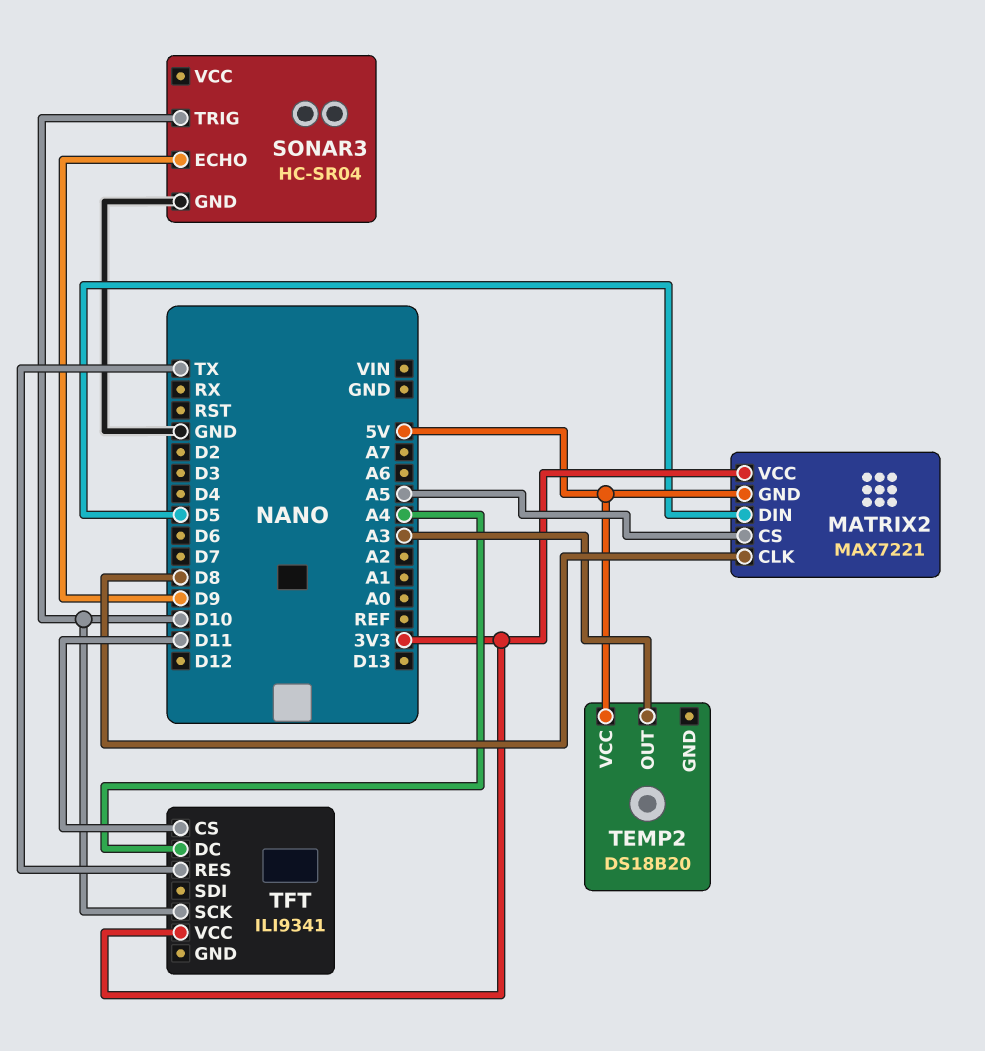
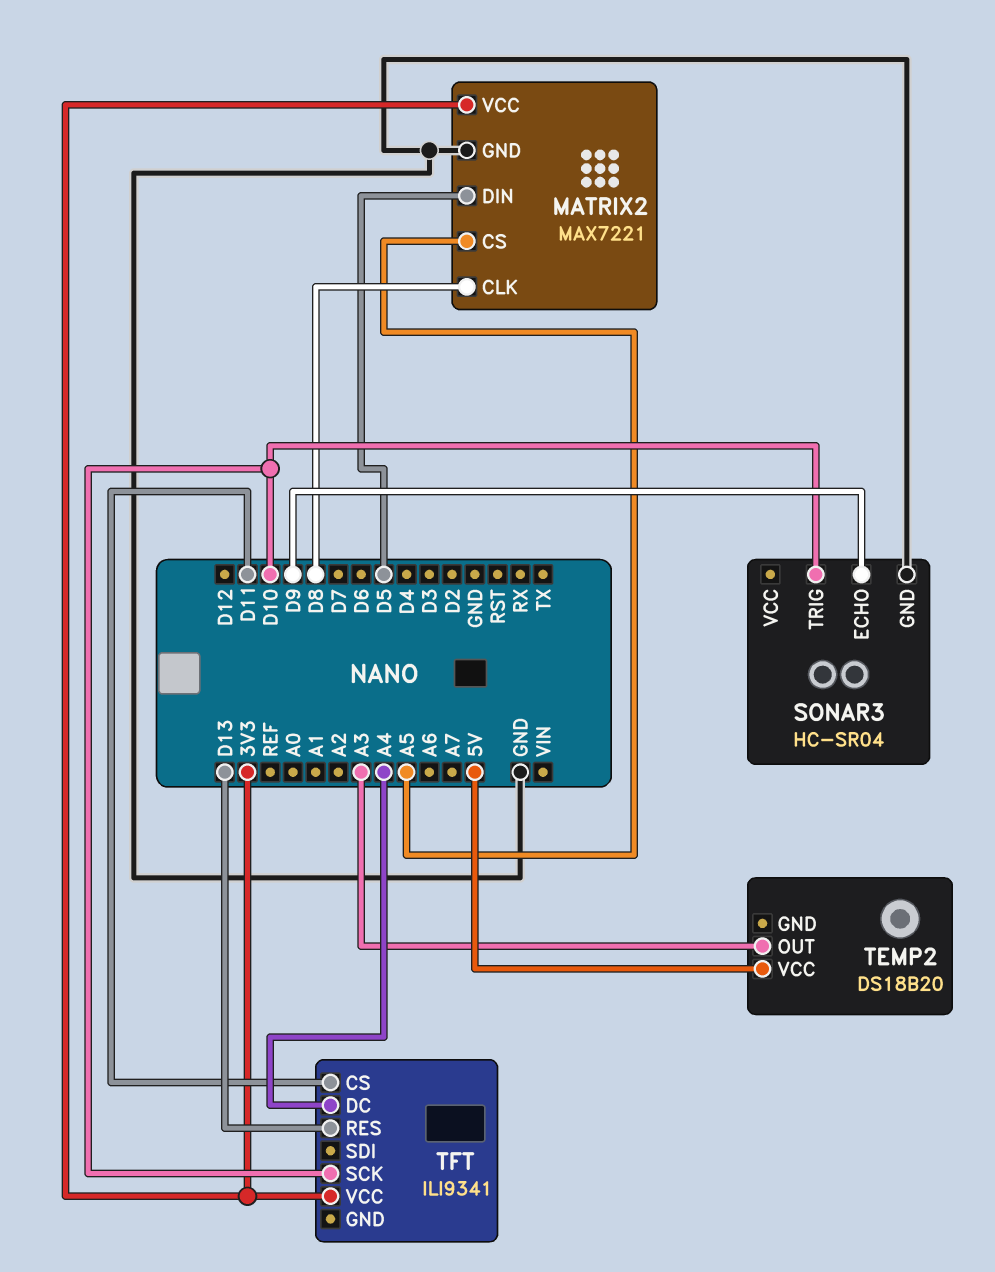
MATRIX2 pin GND: 5V -> GND
TFT pin RES: TX -> D13

